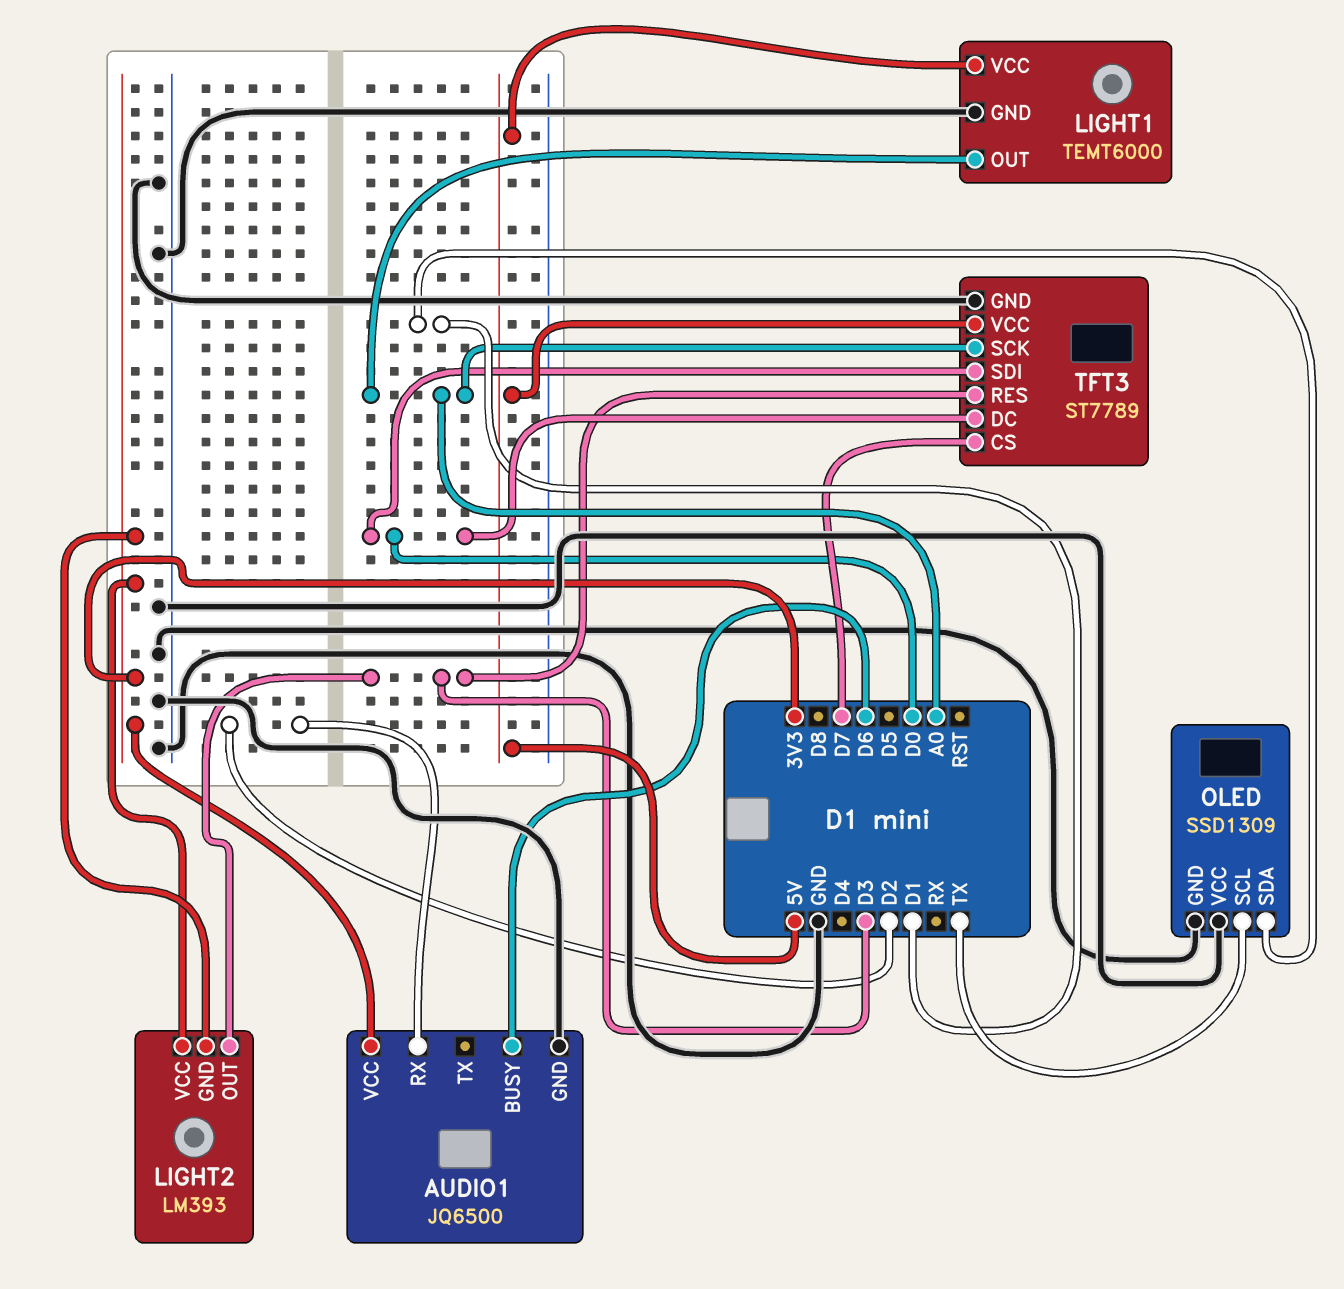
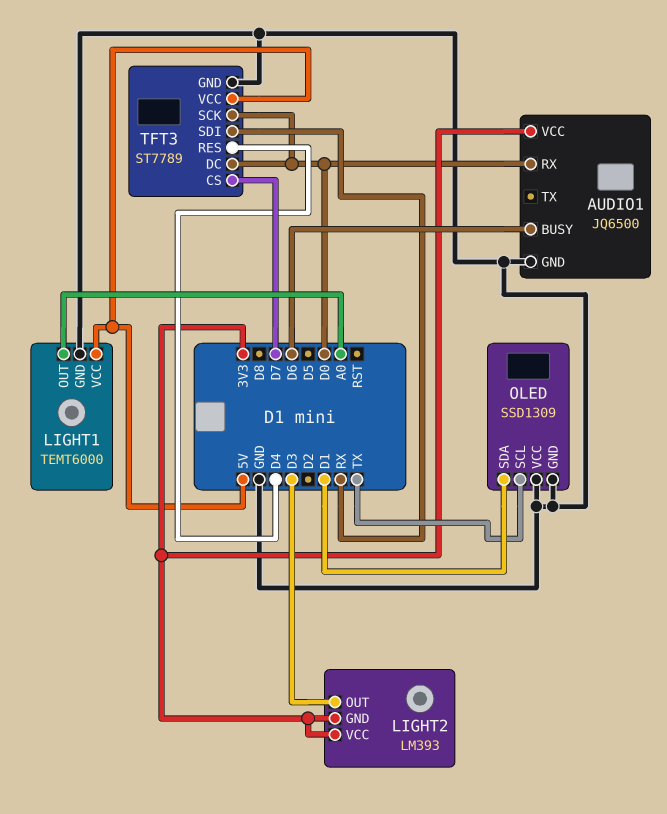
AUDIO1 pin RX: D2 -> D0
TFT3 pin RES: D3 -> D4
TFT3 pin SCK: A0 -> D0
TFT3 pin SDI: D0 -> RX

